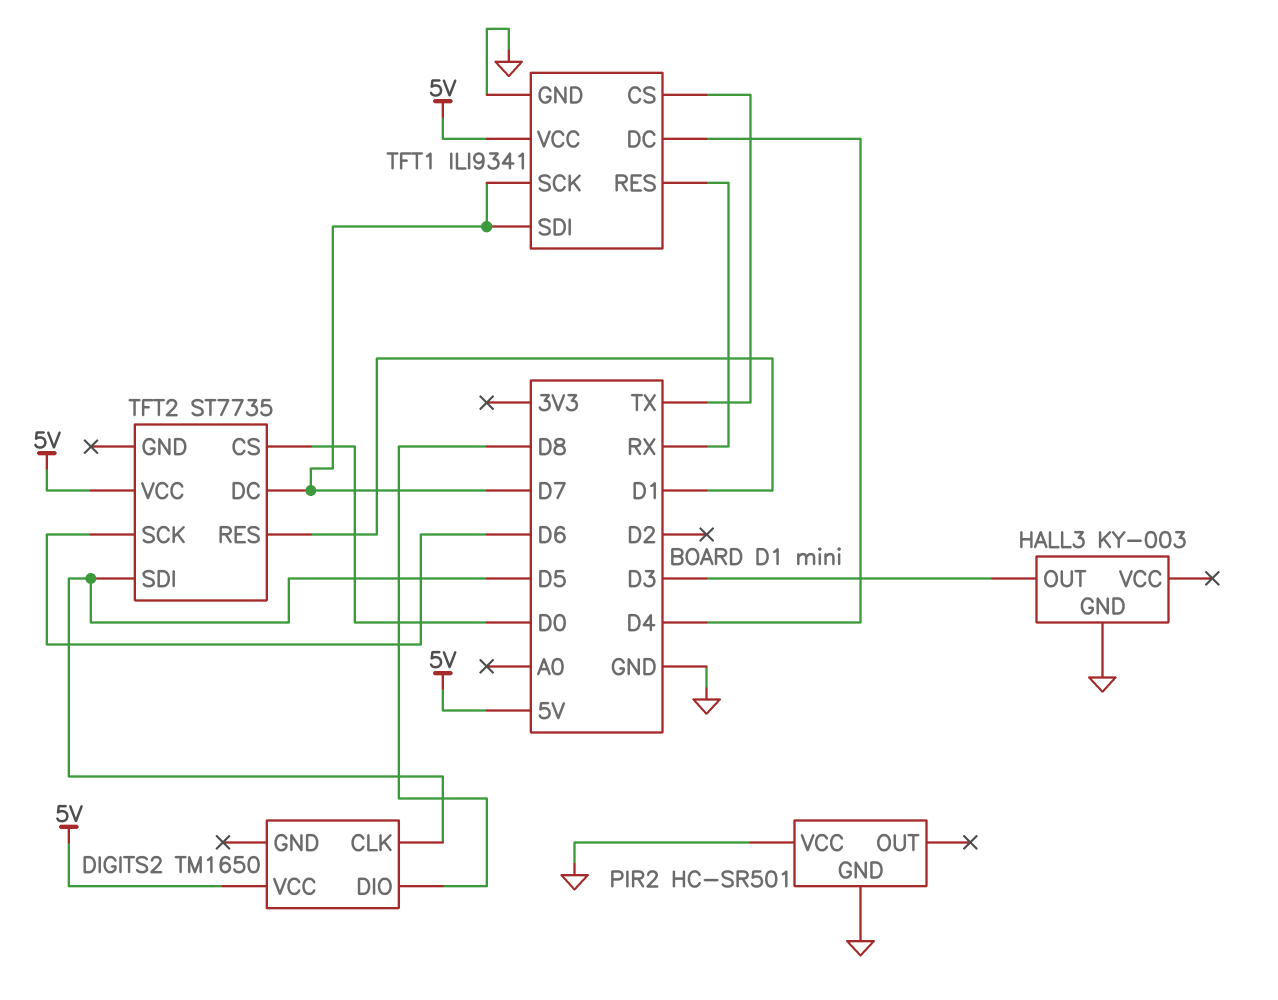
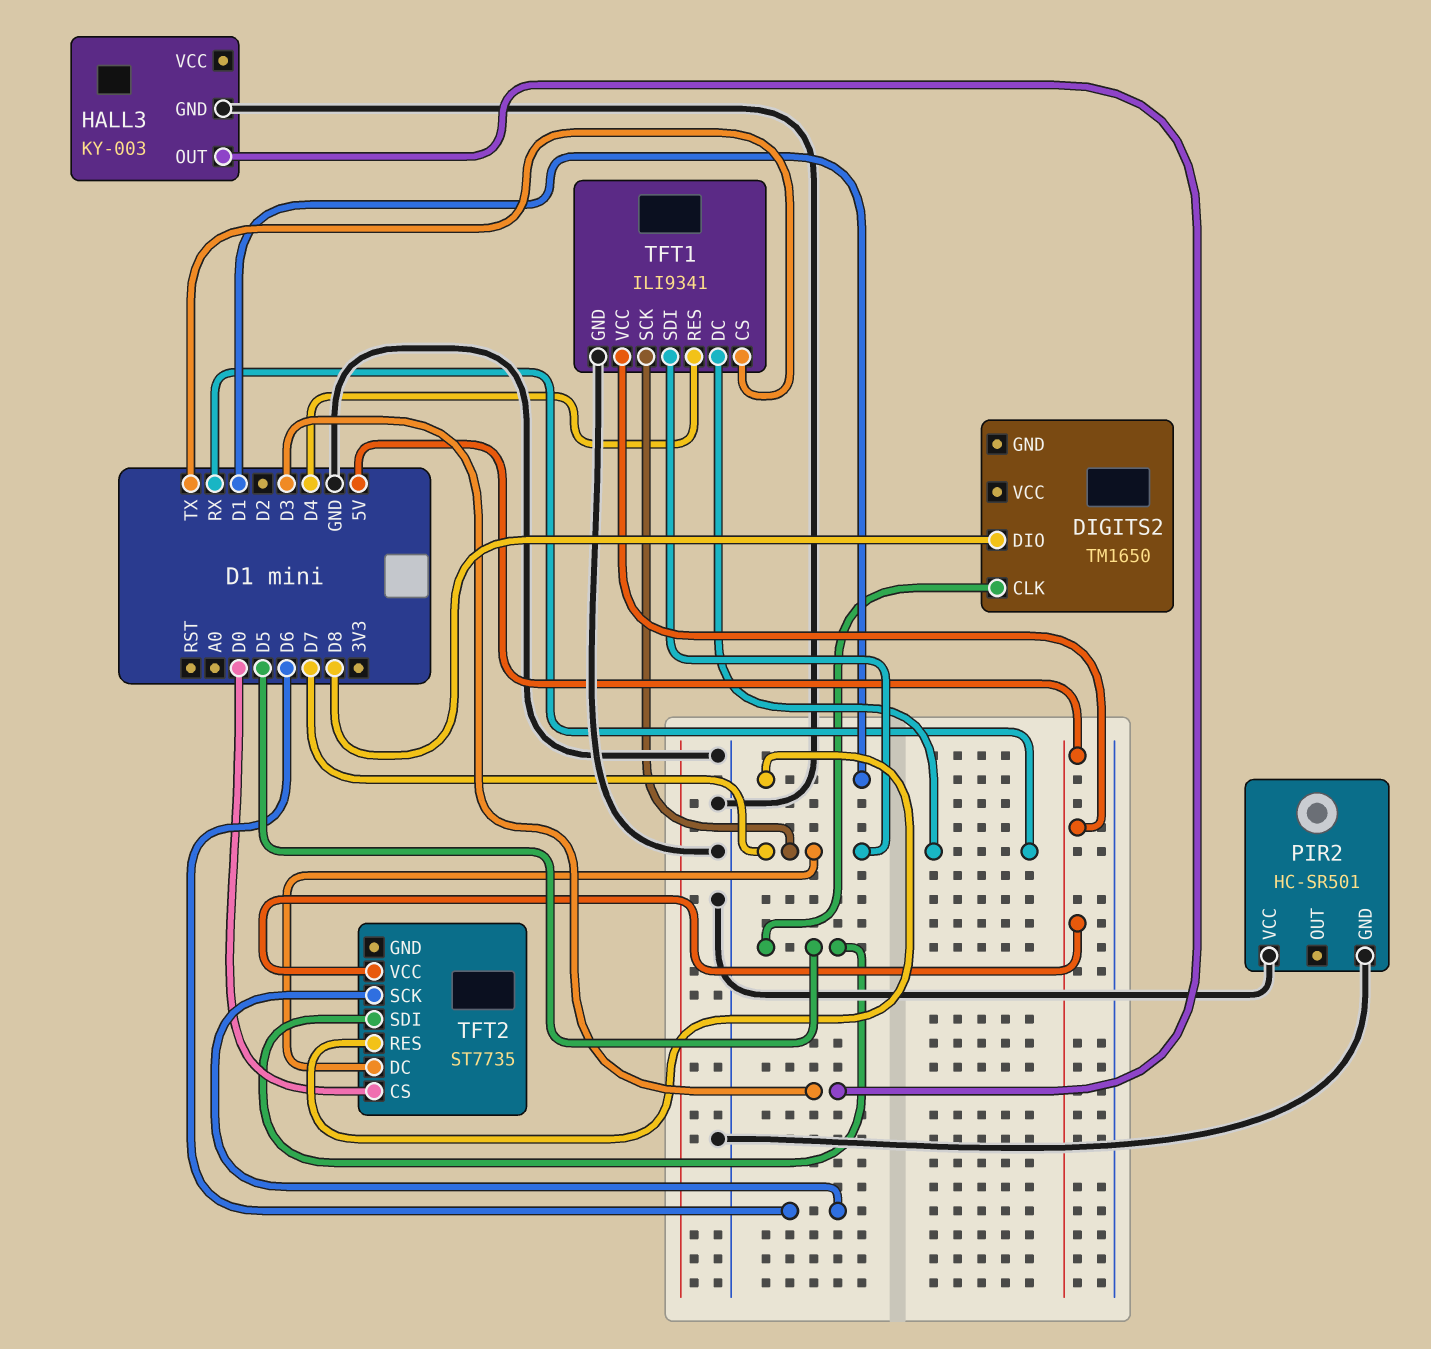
DIGITS2 pin VCC: 5V -> none
TFT1 pin DC: D4 -> RX
TFT1 pin RES: RX -> D4

